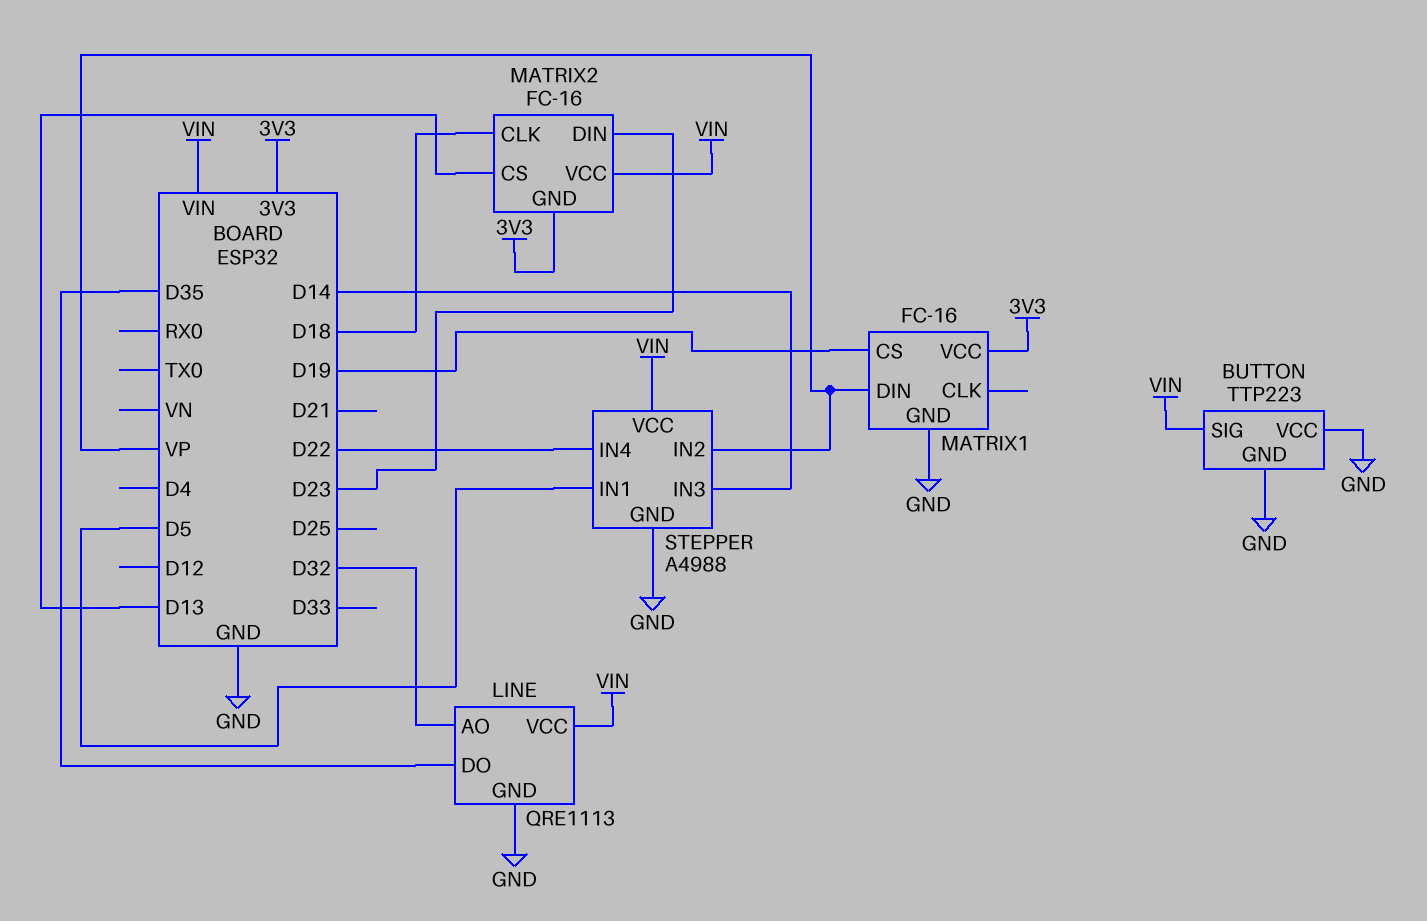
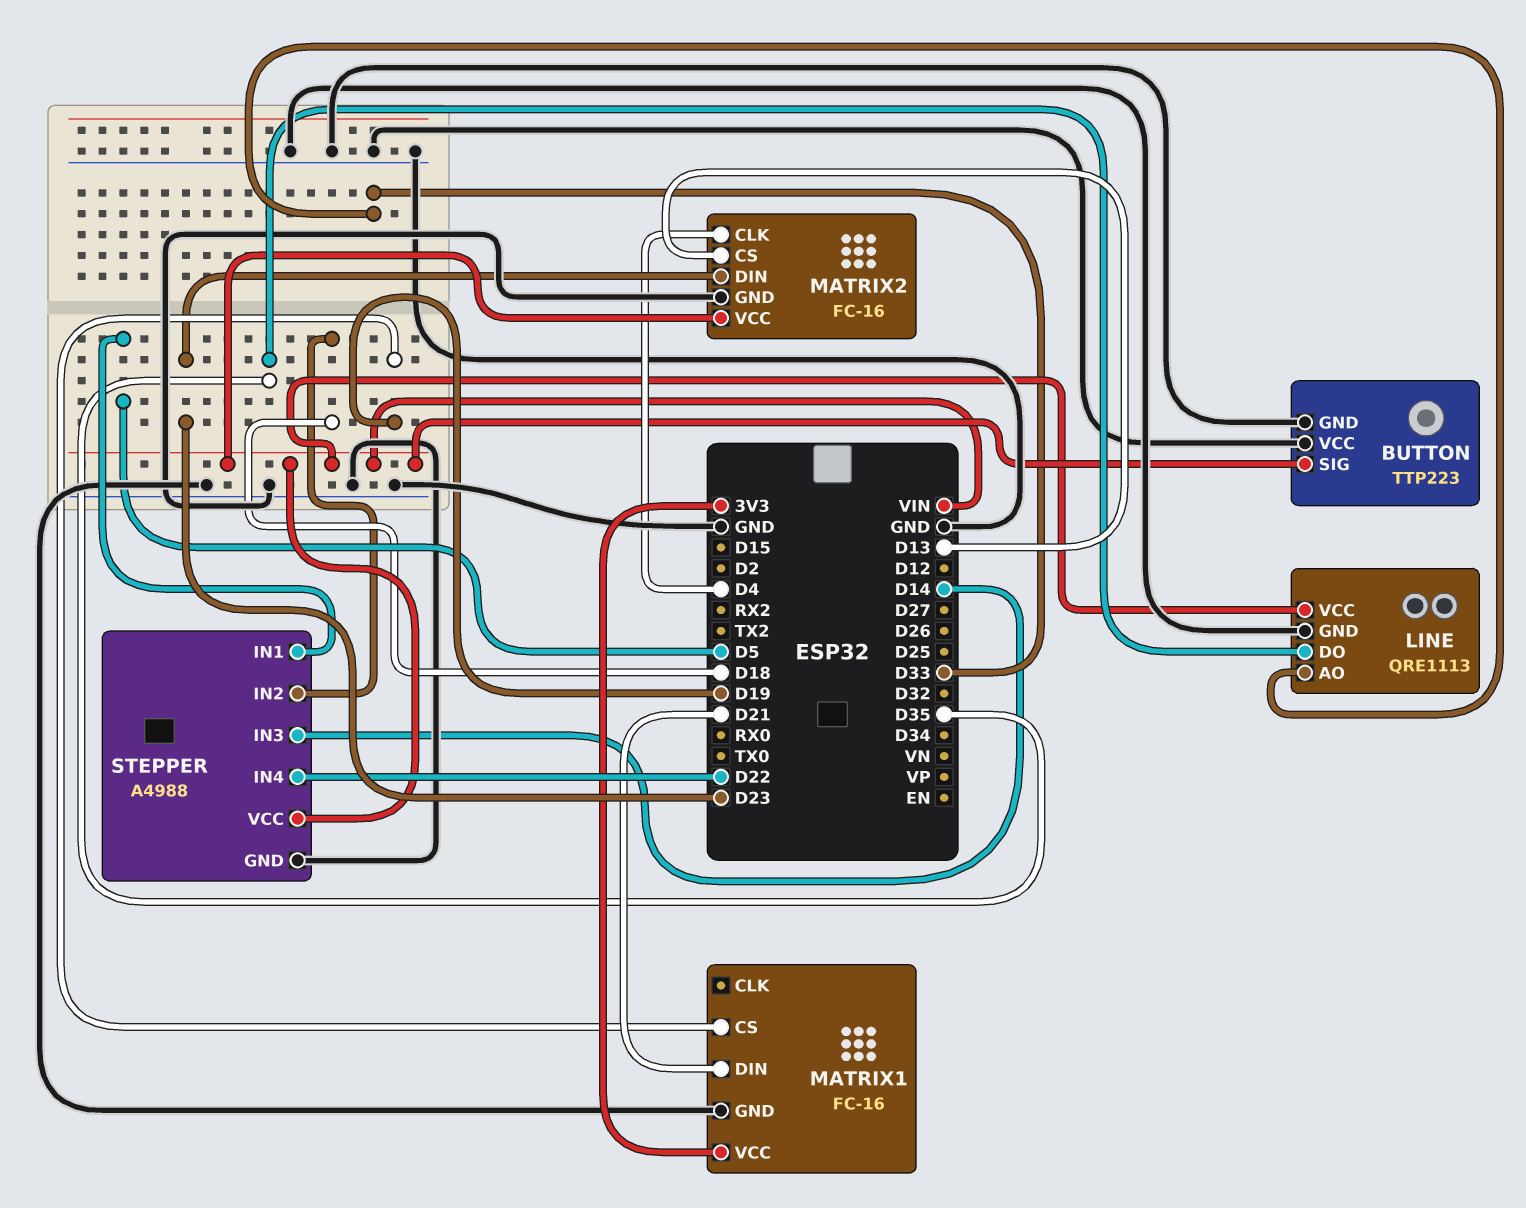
LINE pin AO: D32 -> D33
MATRIX1 pin DIN: VP -> D21
MATRIX2 pin CLK: D18 -> D4
MATRIX2 pin GND: 3V3 -> GND
STEPPER pin IN2: VP -> D18

